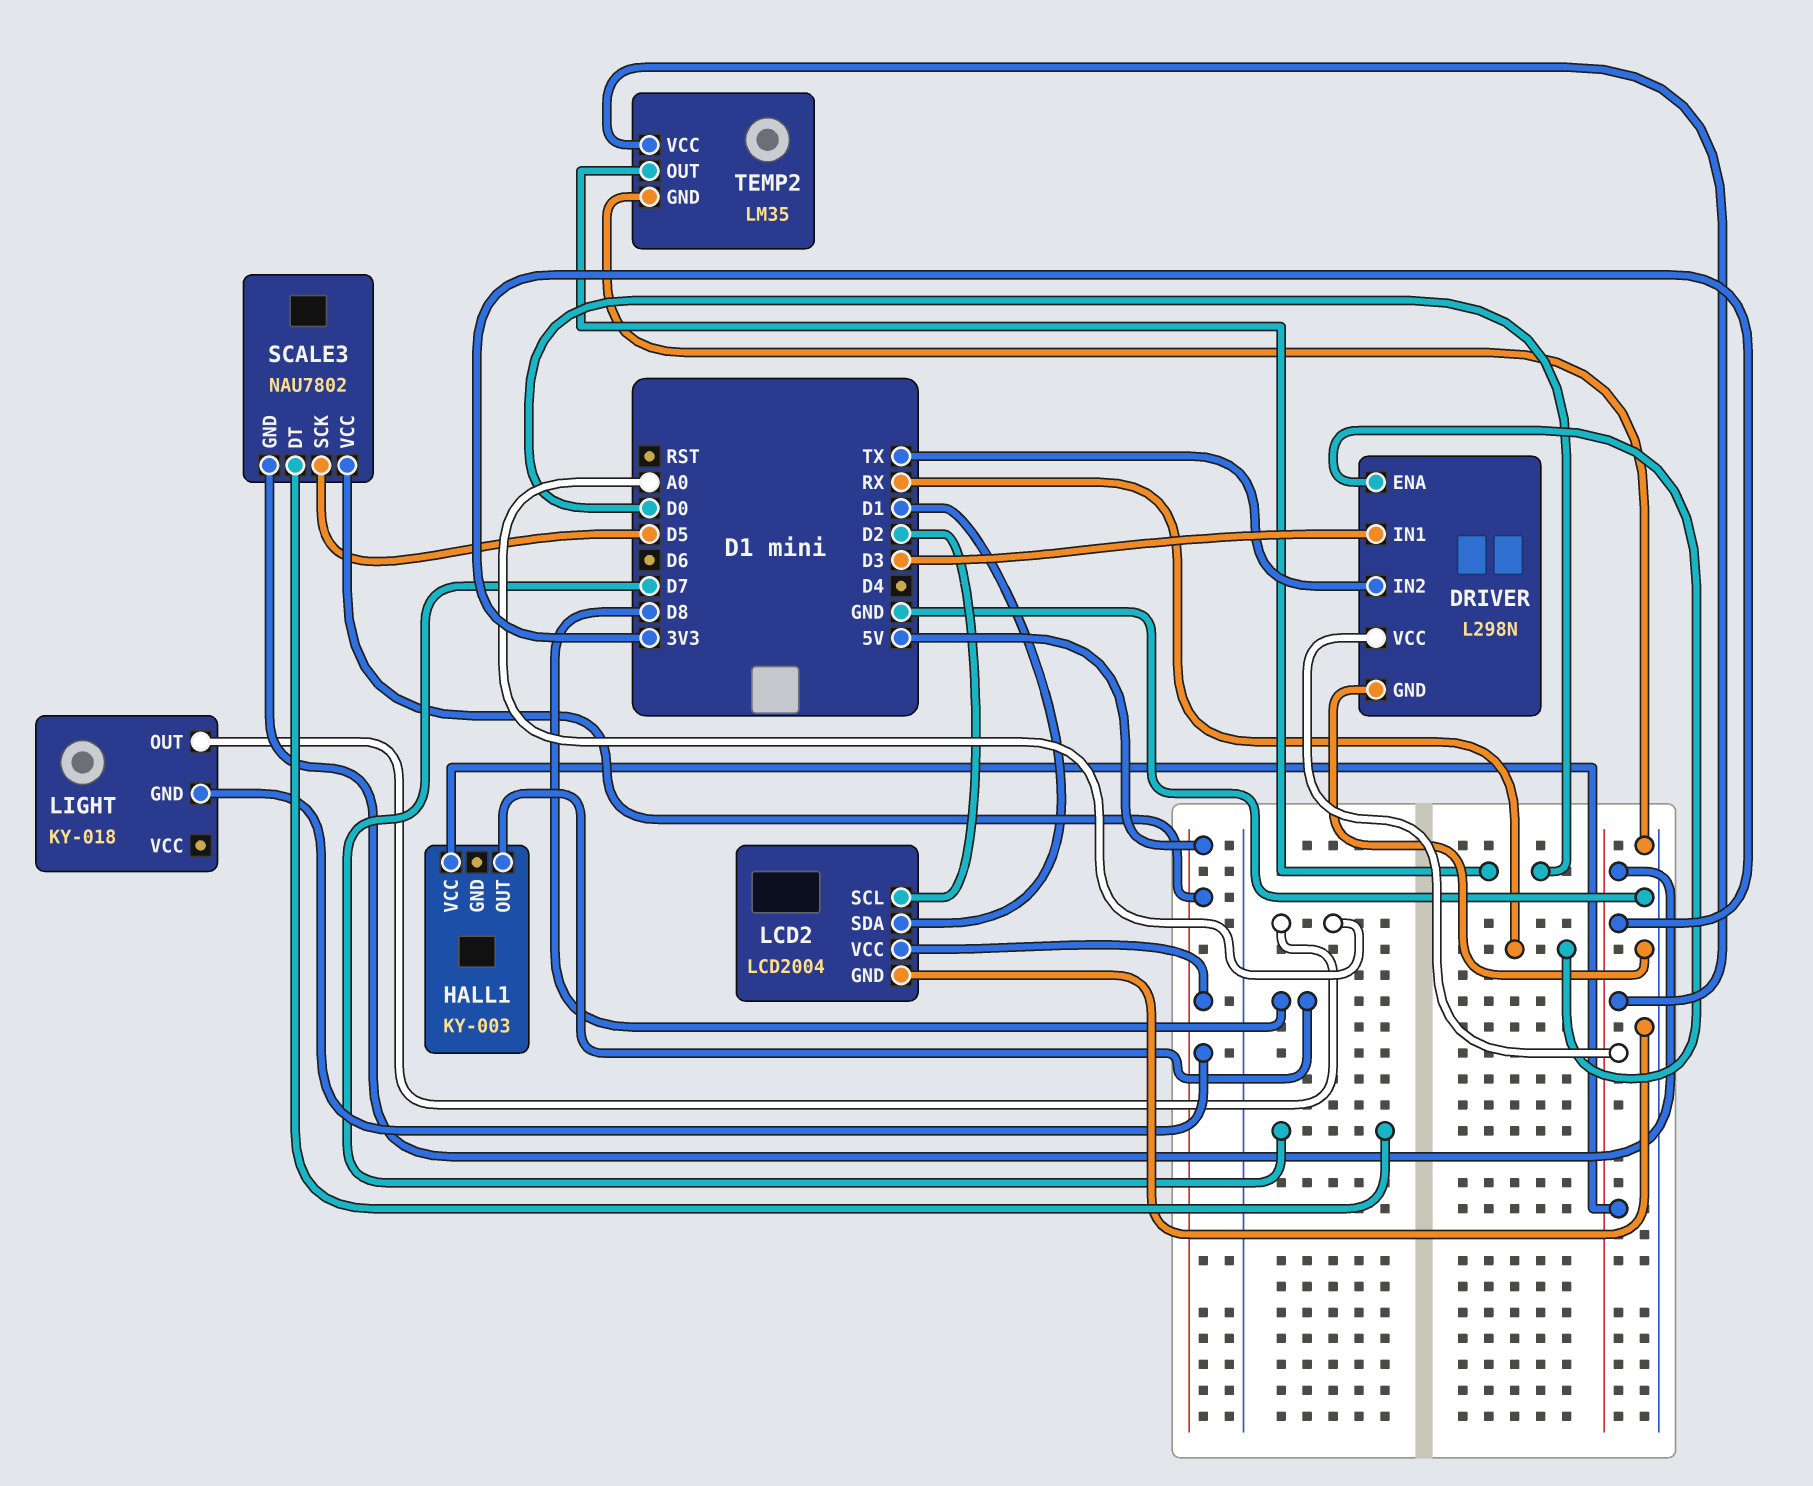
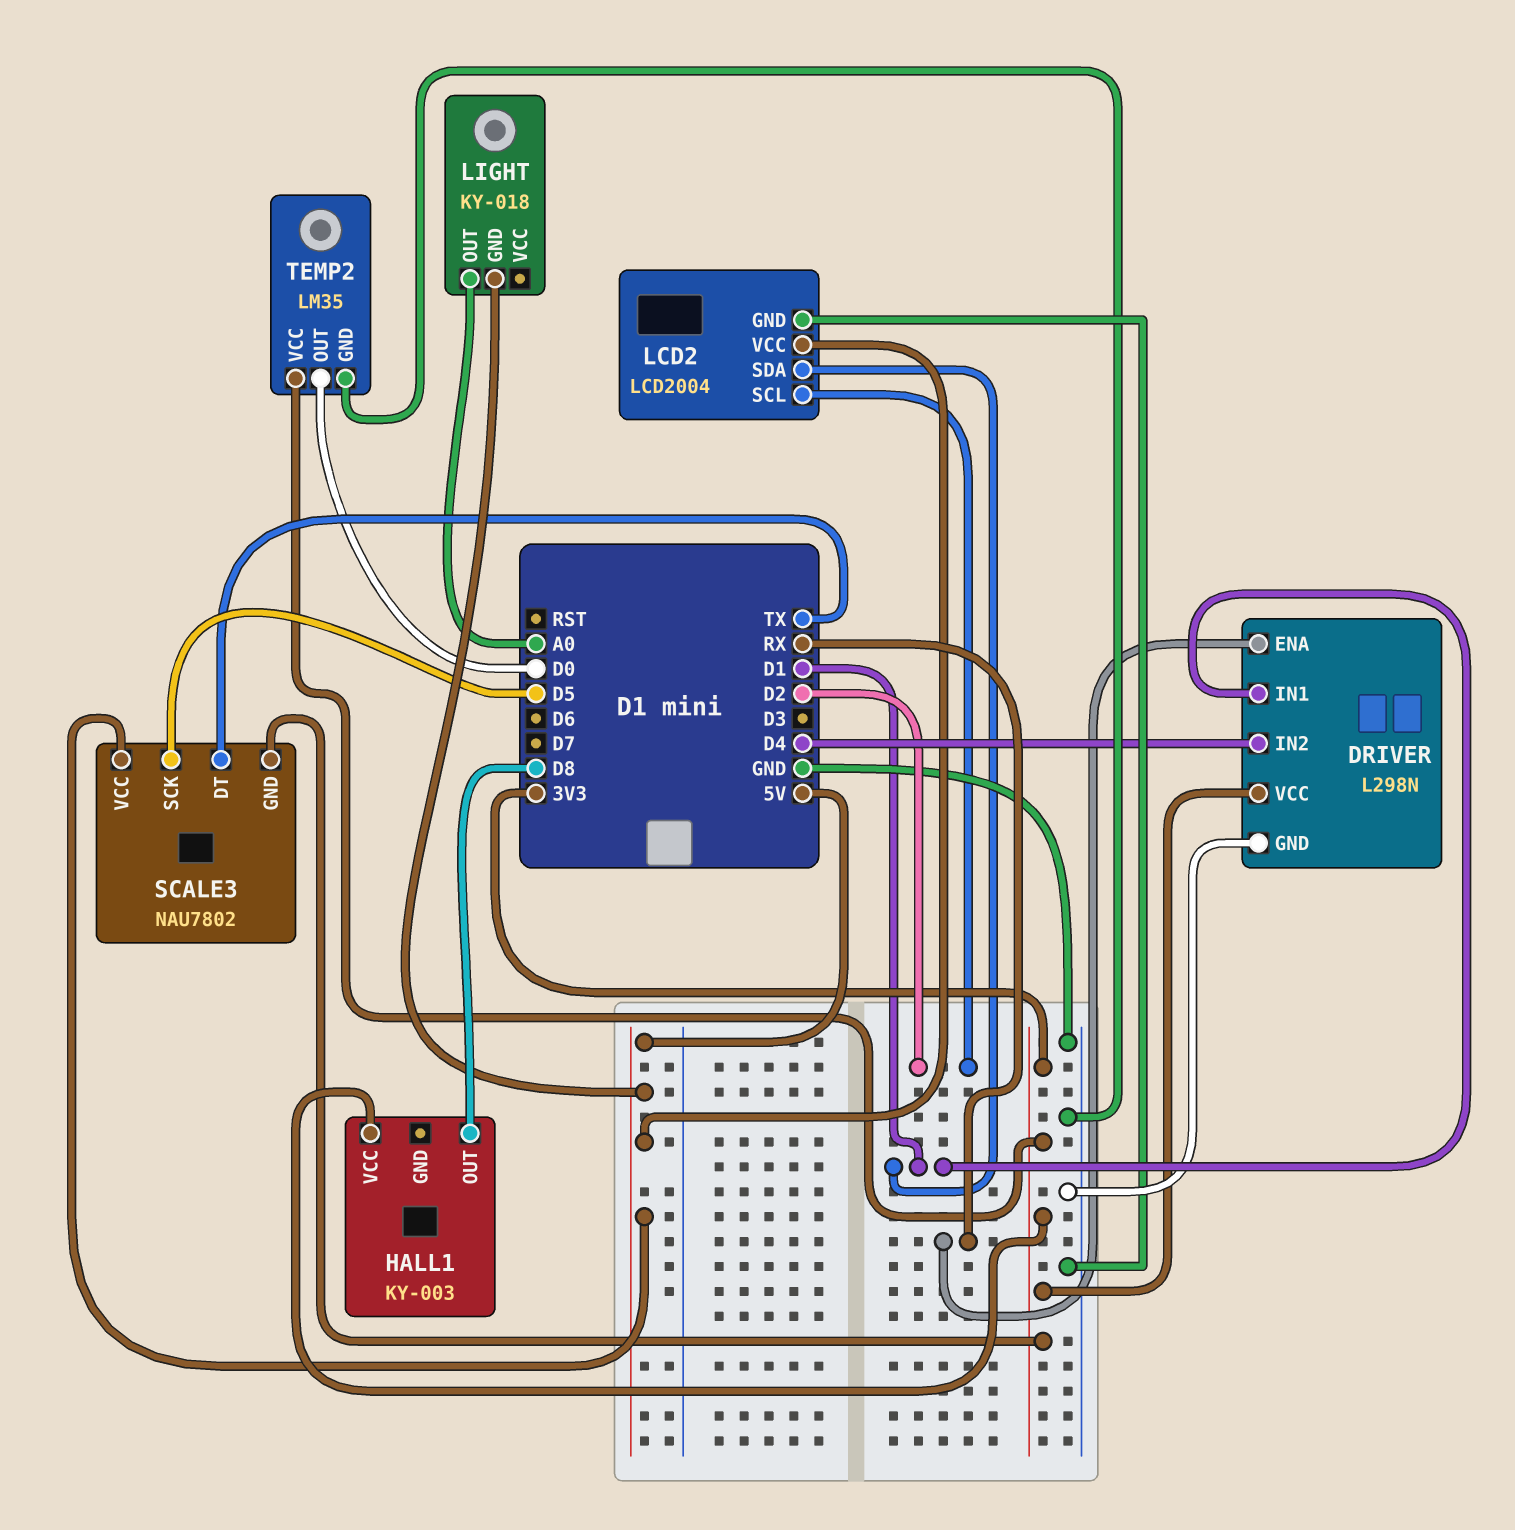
DRIVER pin IN1: D3 -> D1
DRIVER pin IN2: TX -> D4
SCALE3 pin DT: D7 -> TX

